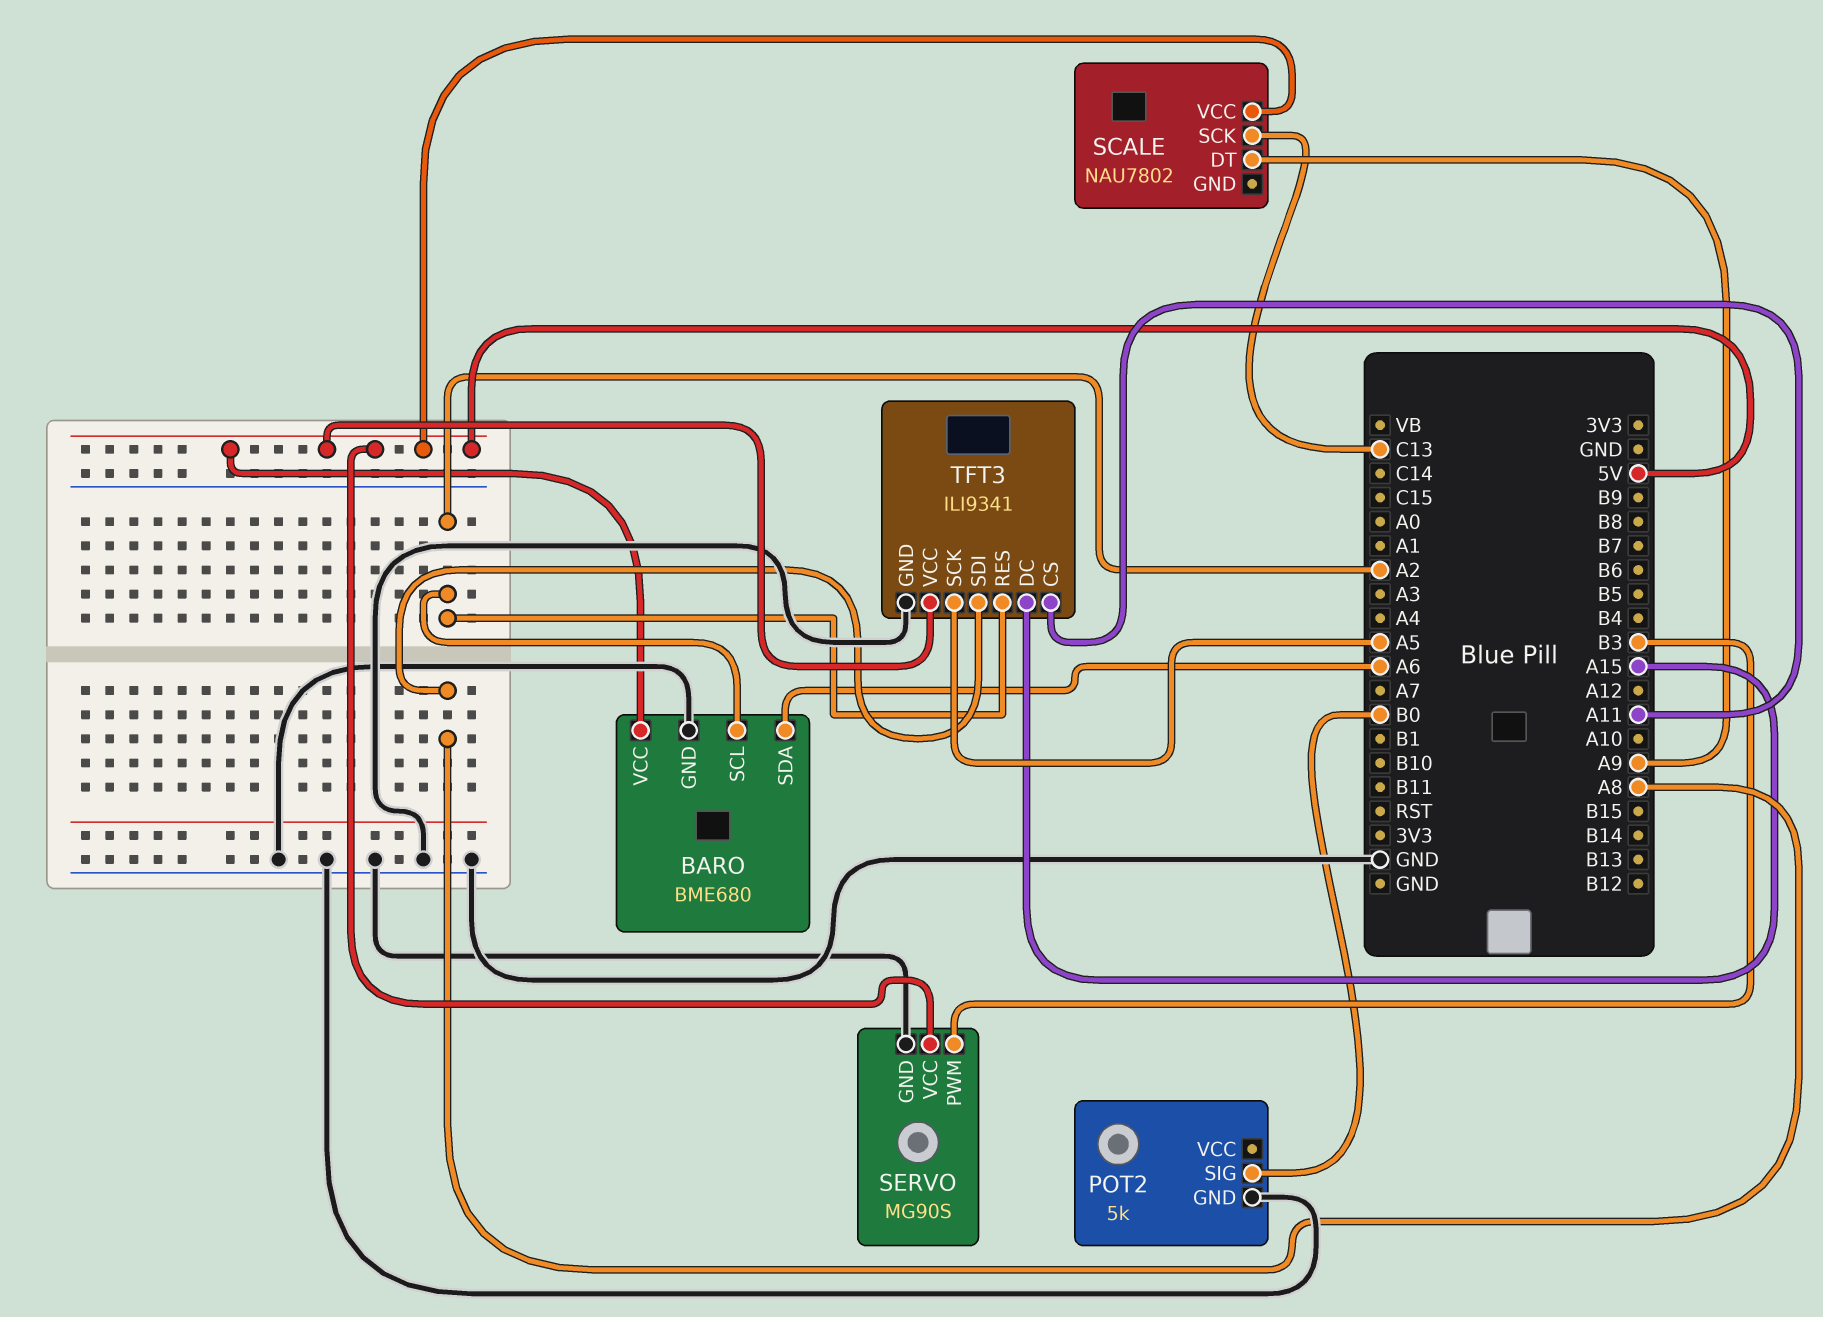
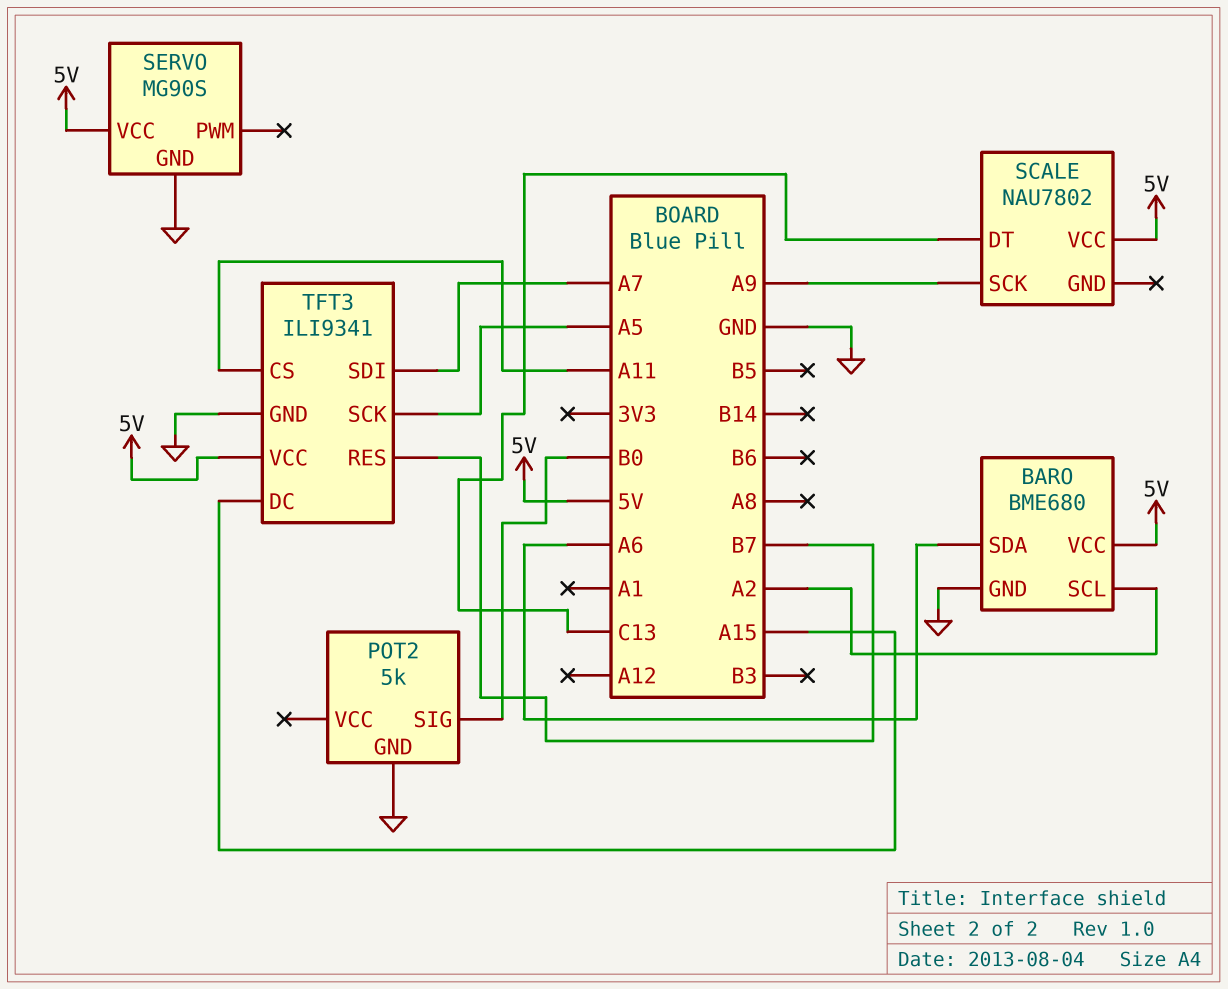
SCALE pin DT: A9 -> C13
SCALE pin SCK: C13 -> A9
SERVO pin PWM: B3 -> none
TFT3 pin RES: A2 -> B7
TFT3 pin SDI: A8 -> A7

